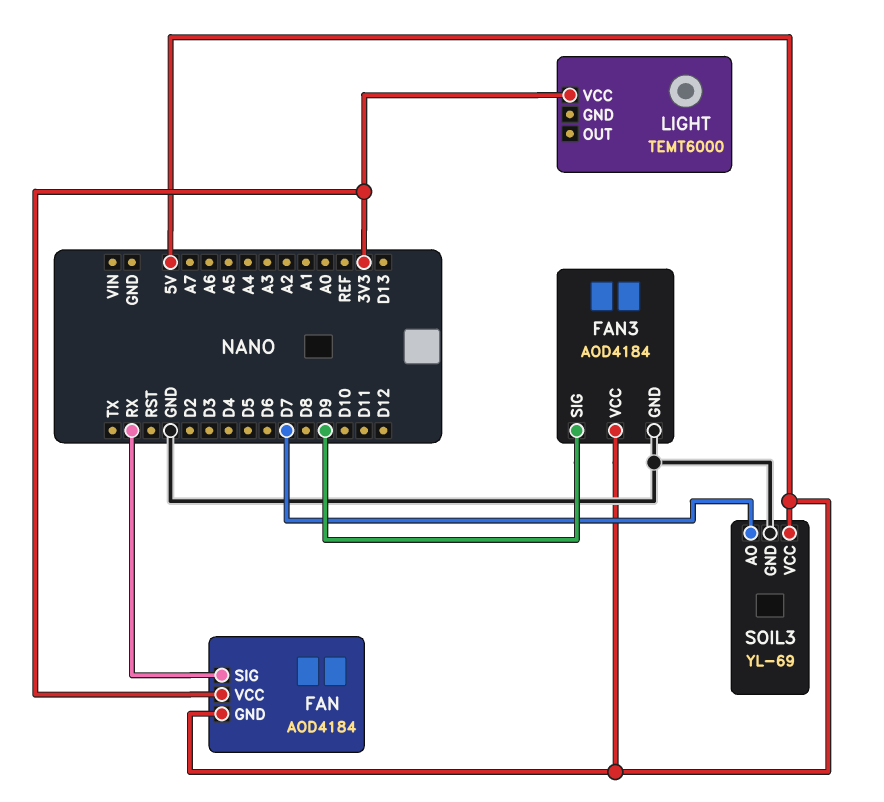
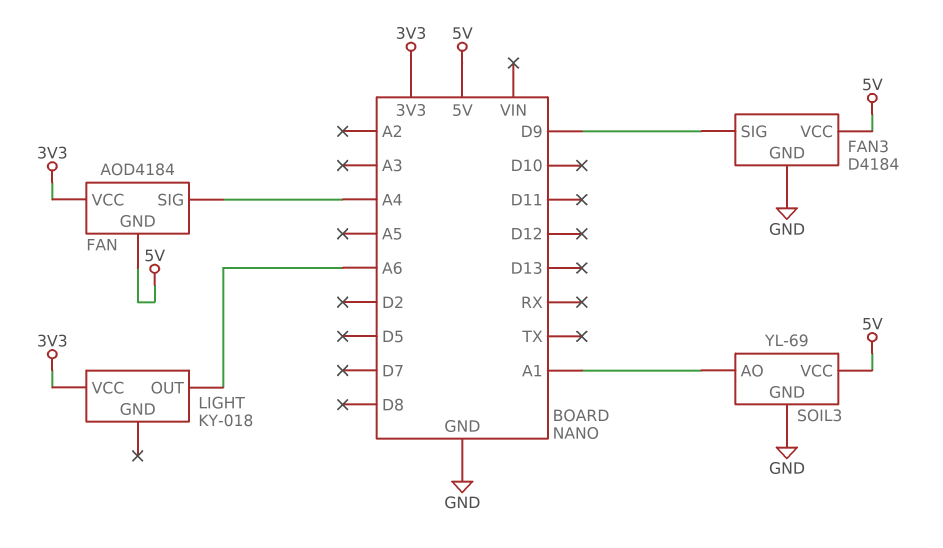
FAN pin SIG: RX -> A4
FAN3: AOD4184 -> D4184
LIGHT: TEMT6000 -> KY-018
LIGHT pin OUT: none -> A6
SOIL3 pin AO: D7 -> A1

